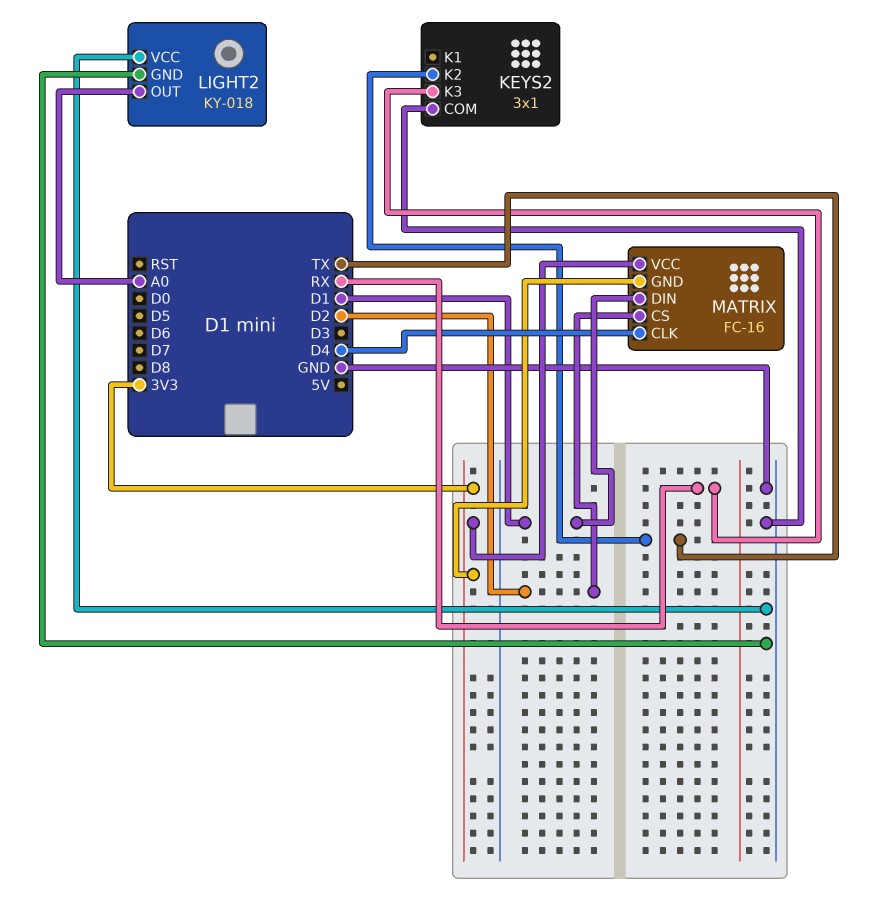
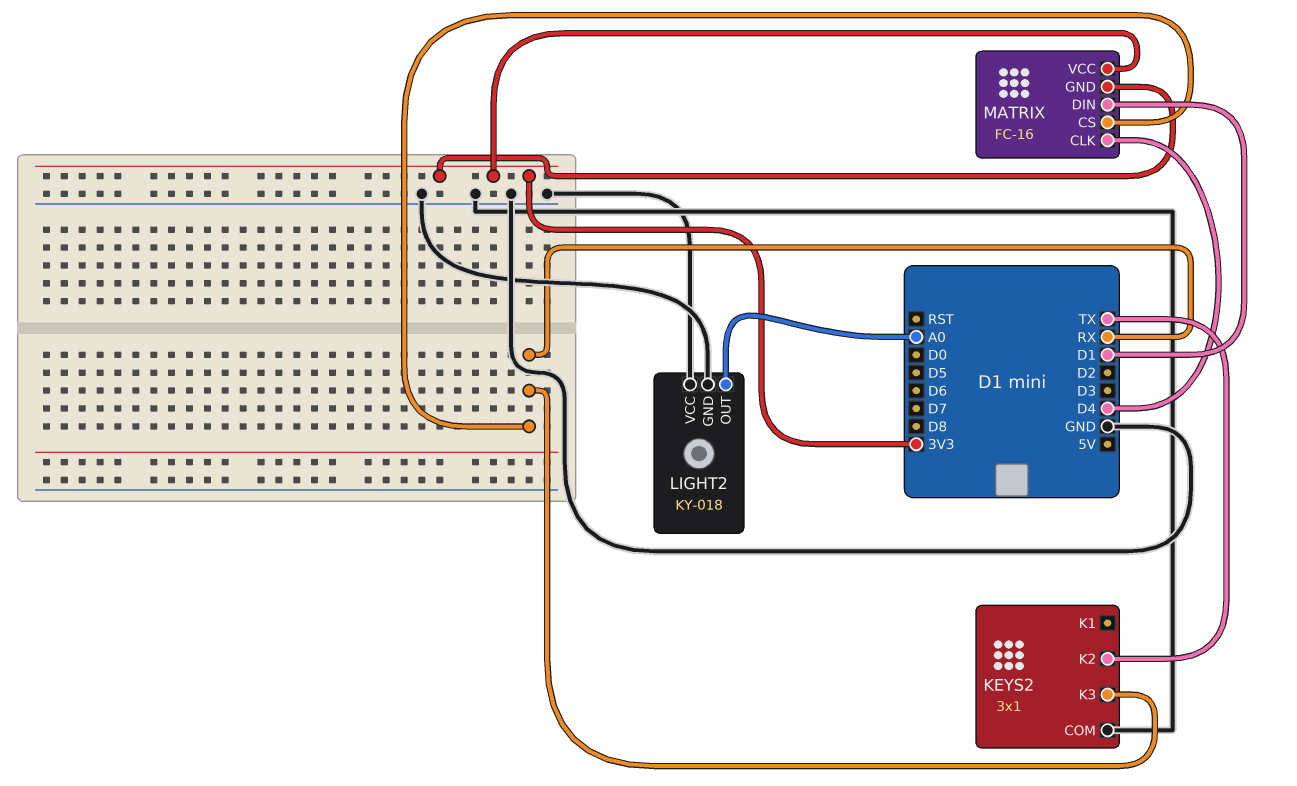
MATRIX pin CS: D2 -> RX

